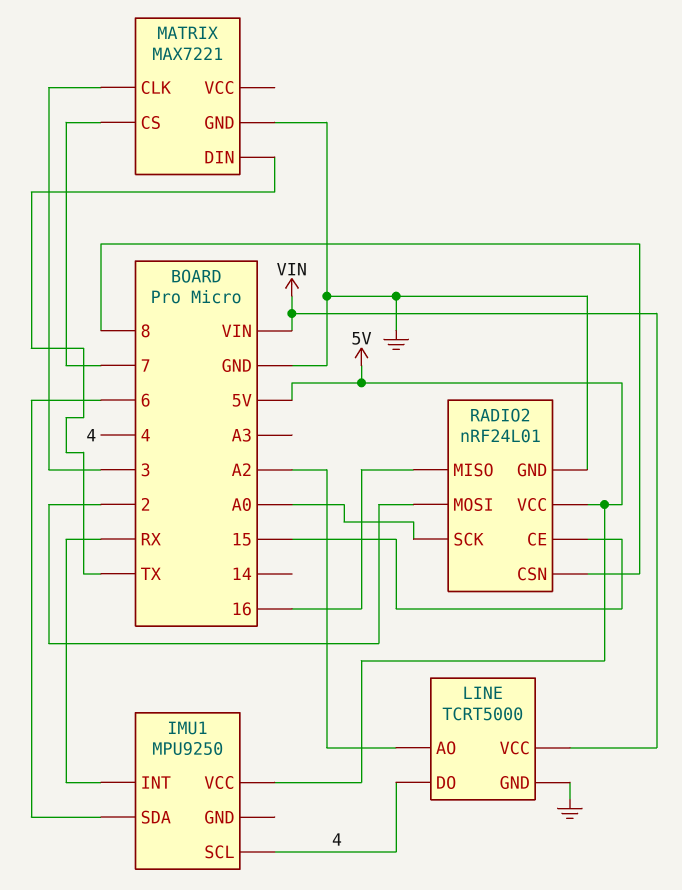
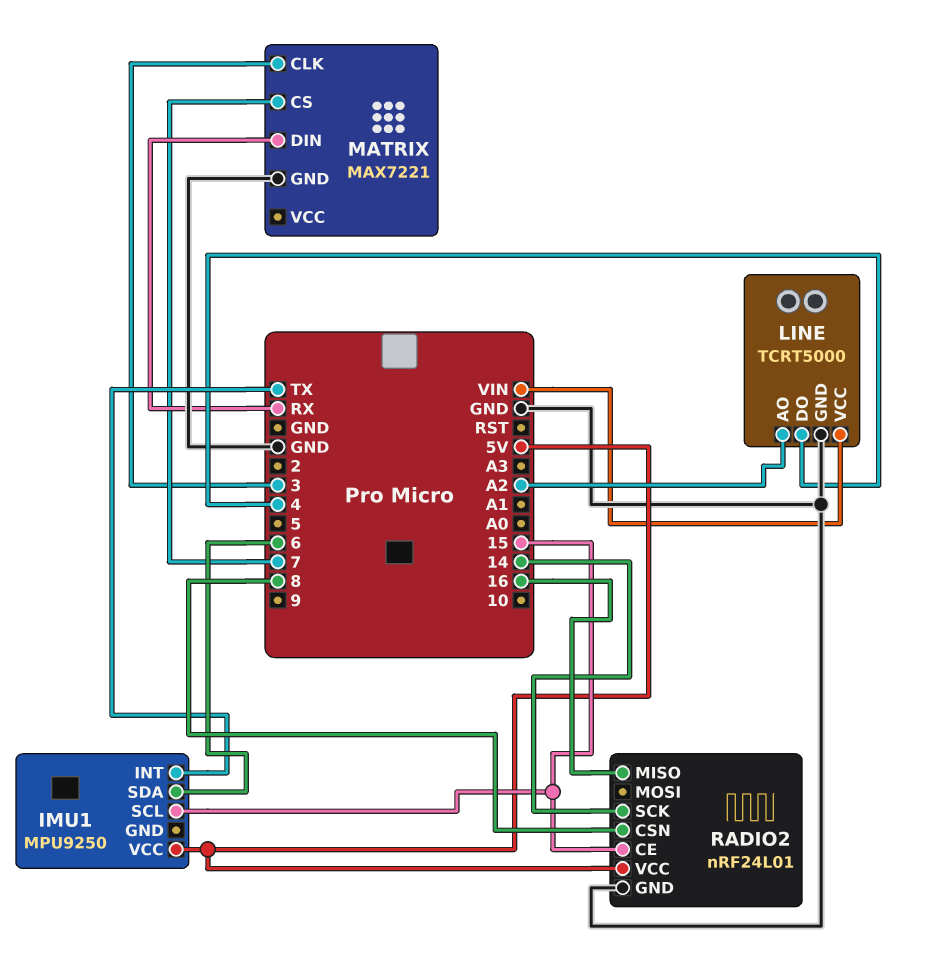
IMU1 pin INT: RX -> TX
IMU1 pin SCL: 4 -> 15
MATRIX pin DIN: TX -> RX
RADIO2 pin MOSI: 2 -> none
RADIO2 pin SCK: A0 -> 14

